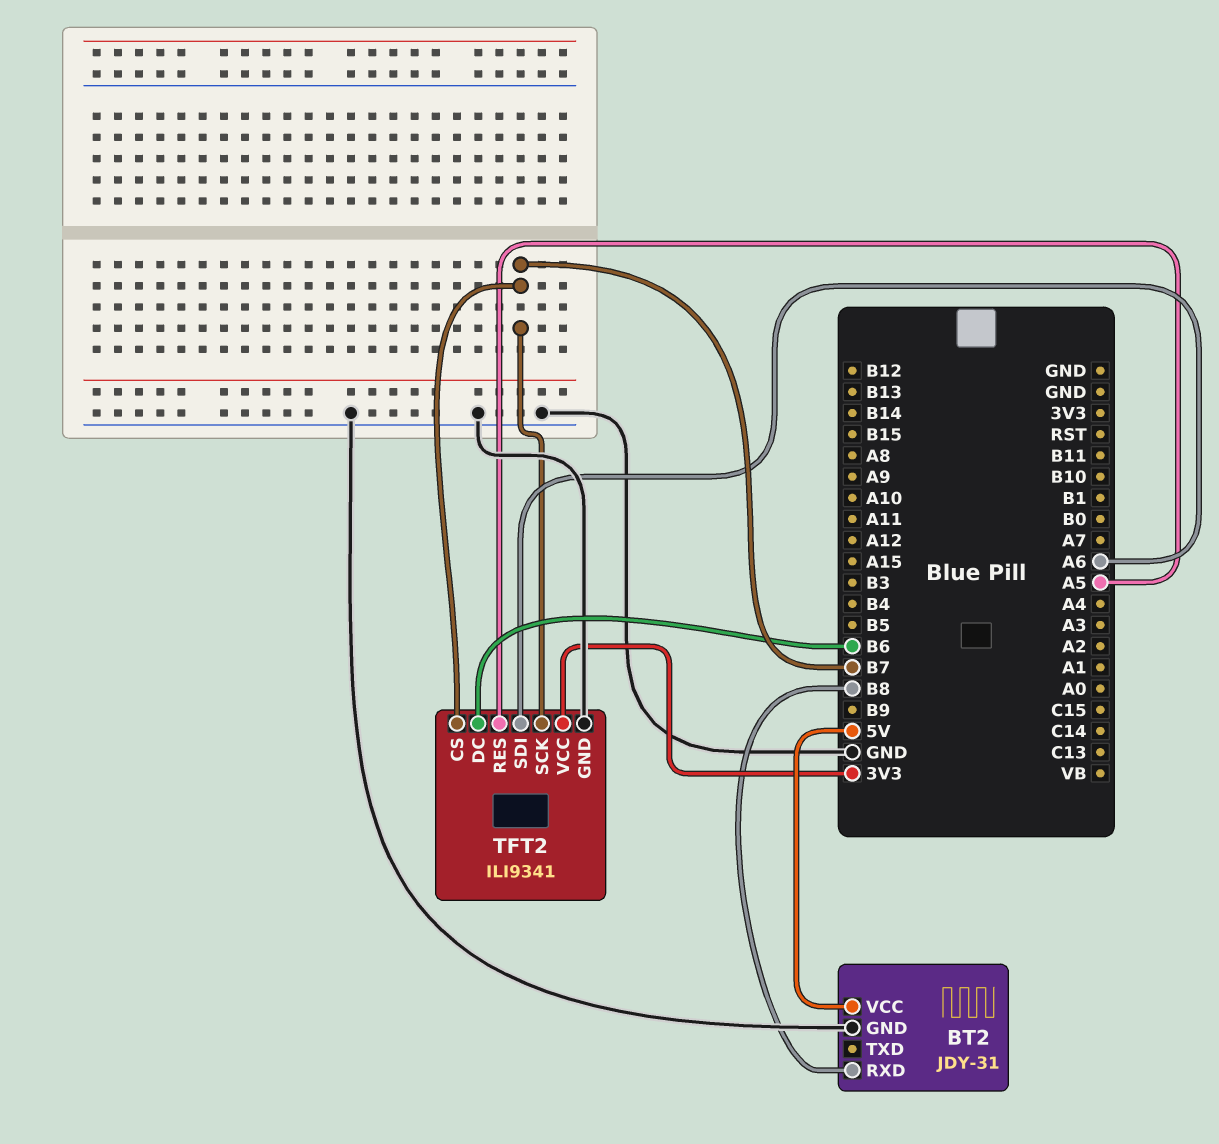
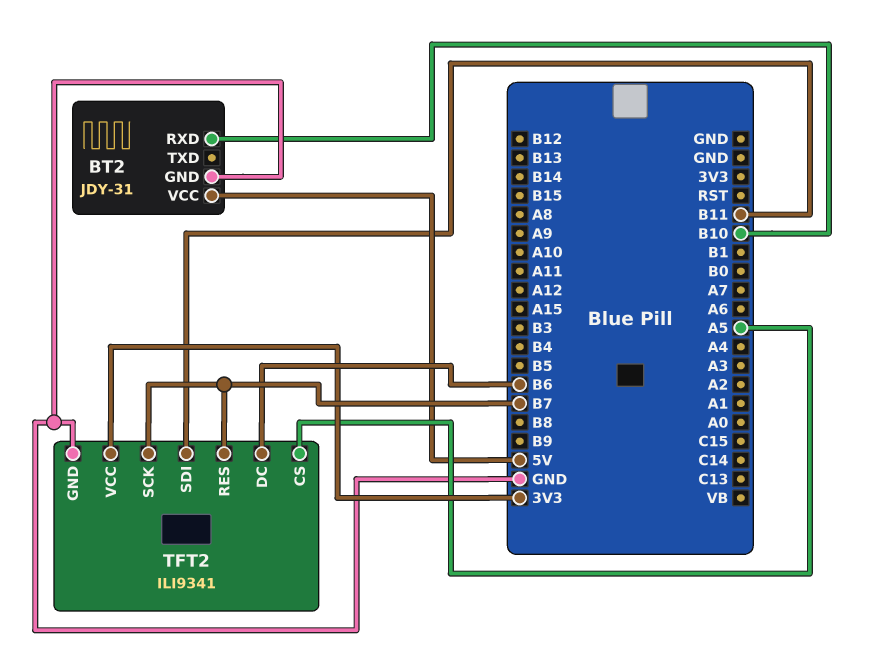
BT2 pin RXD: B8 -> B10
TFT2 pin CS: B7 -> A5
TFT2 pin RES: A5 -> B7
TFT2 pin SDI: A6 -> B11

